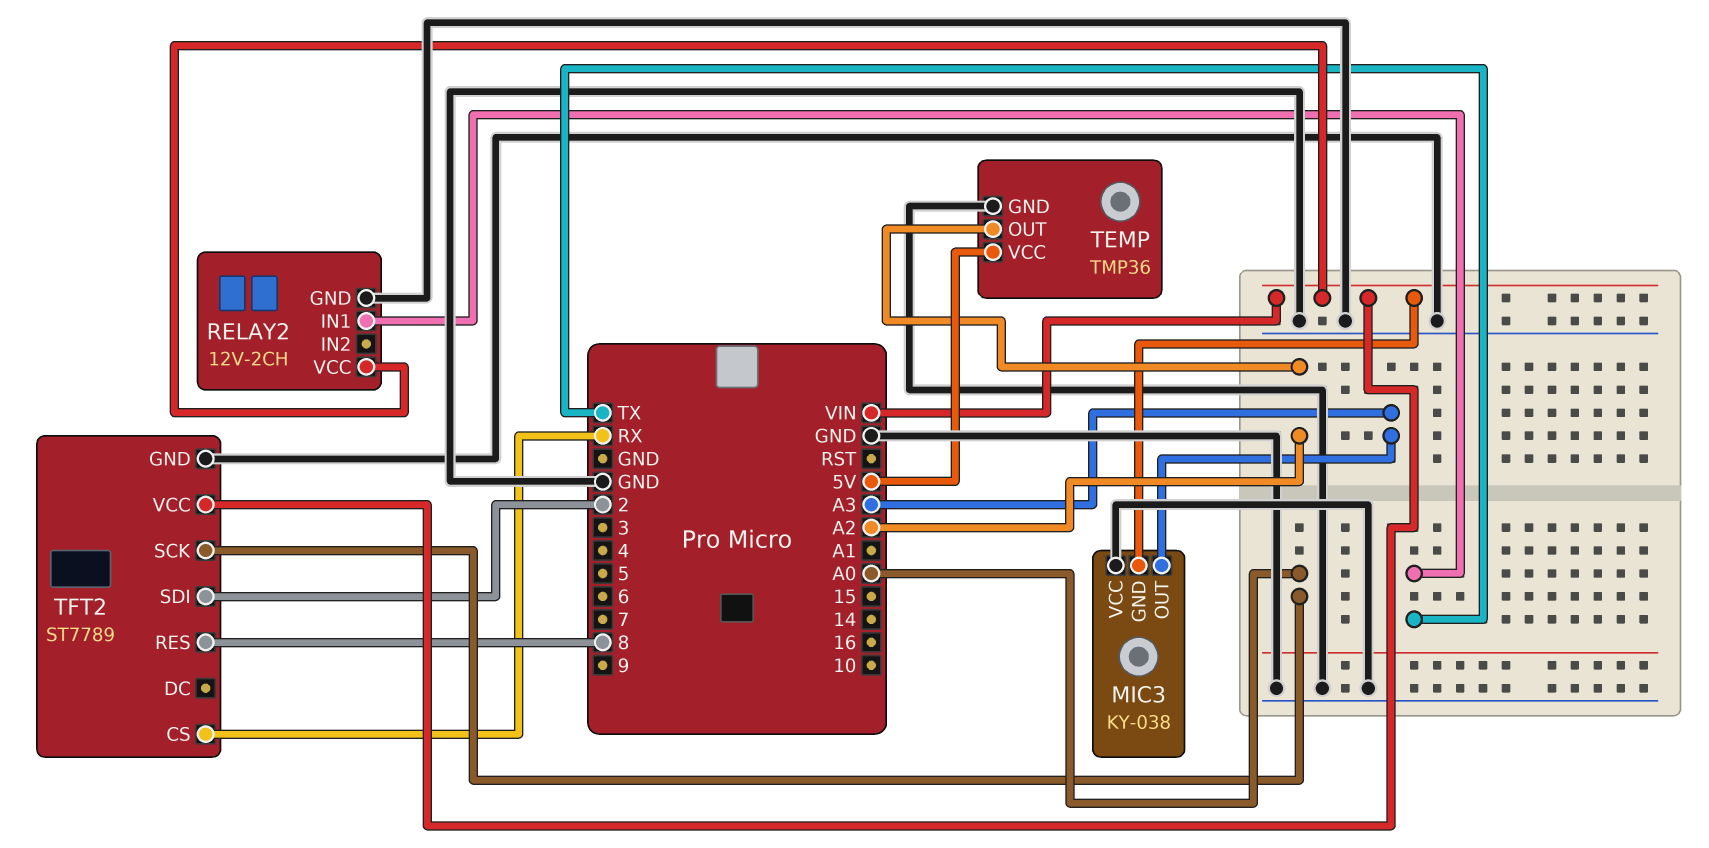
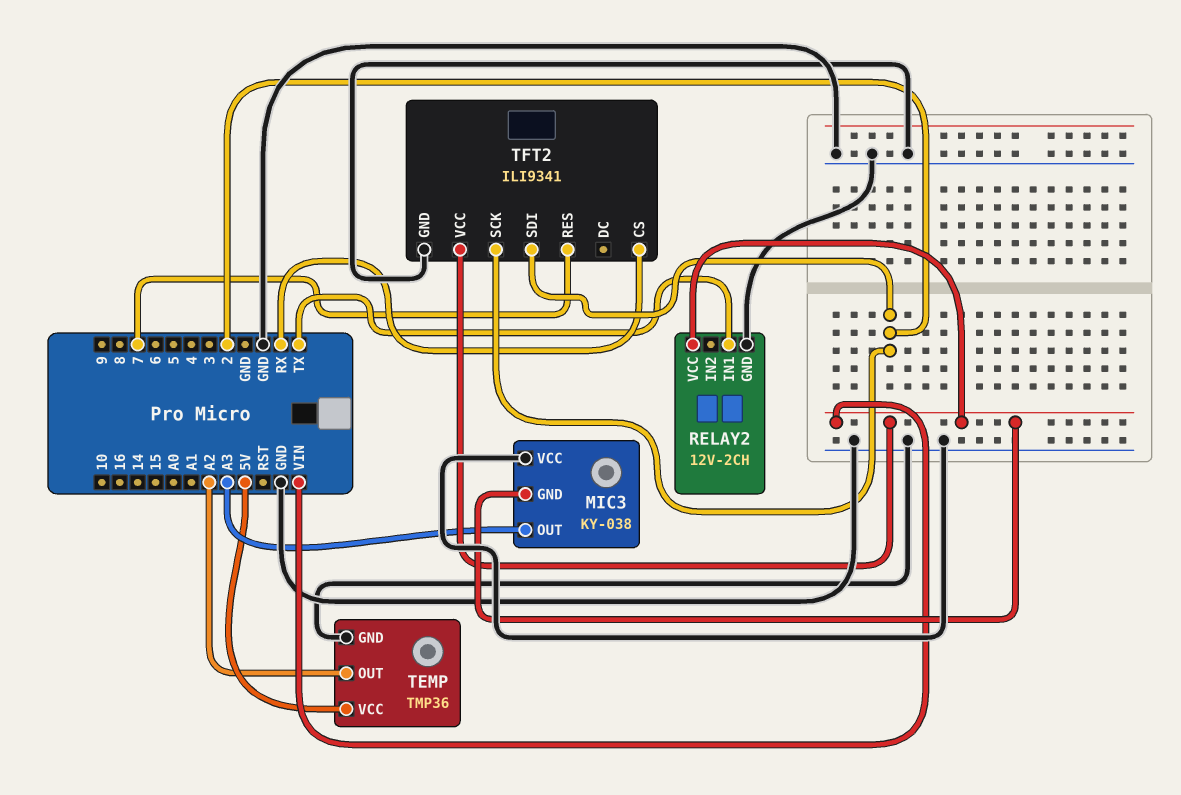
TFT2: ST7789 -> ILI9341
TFT2 pin RES: 8 -> 7
TFT2 pin SCK: A0 -> 2

